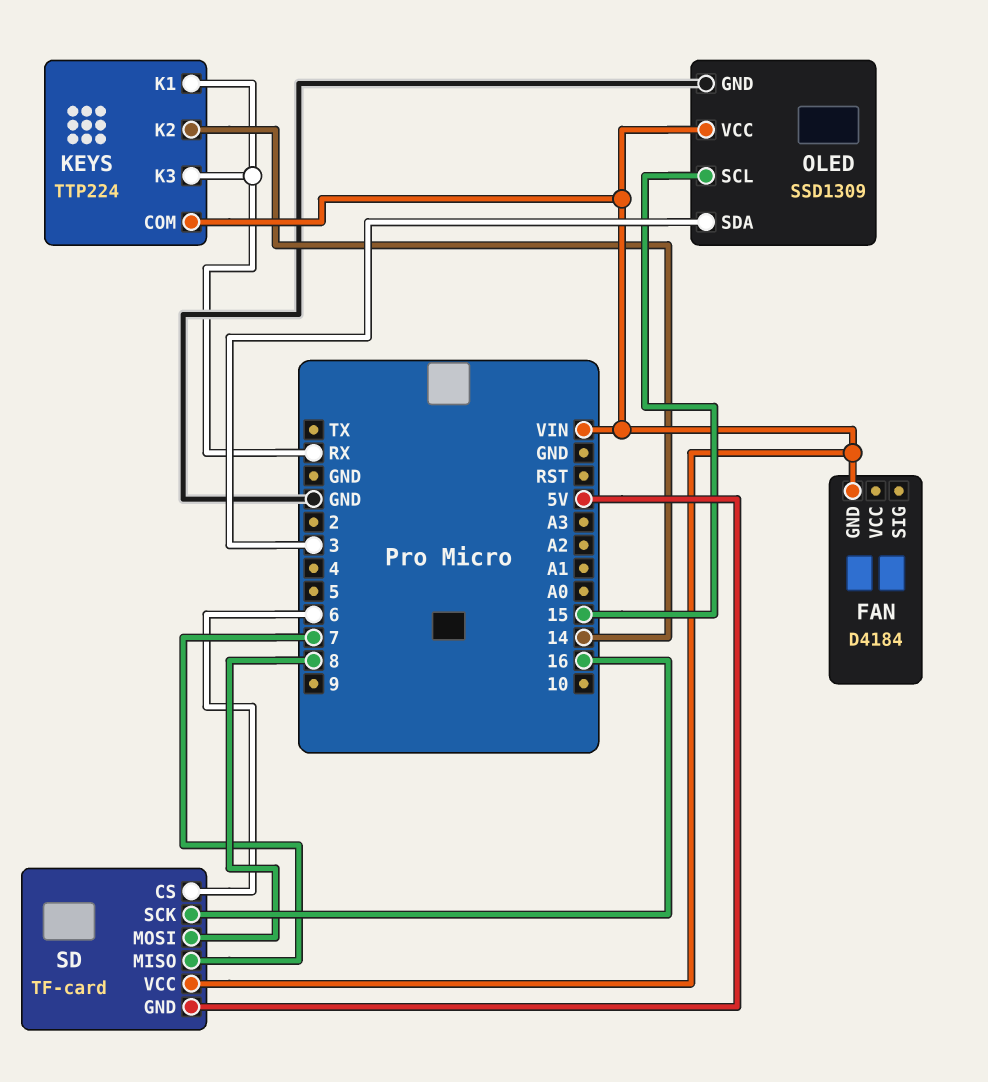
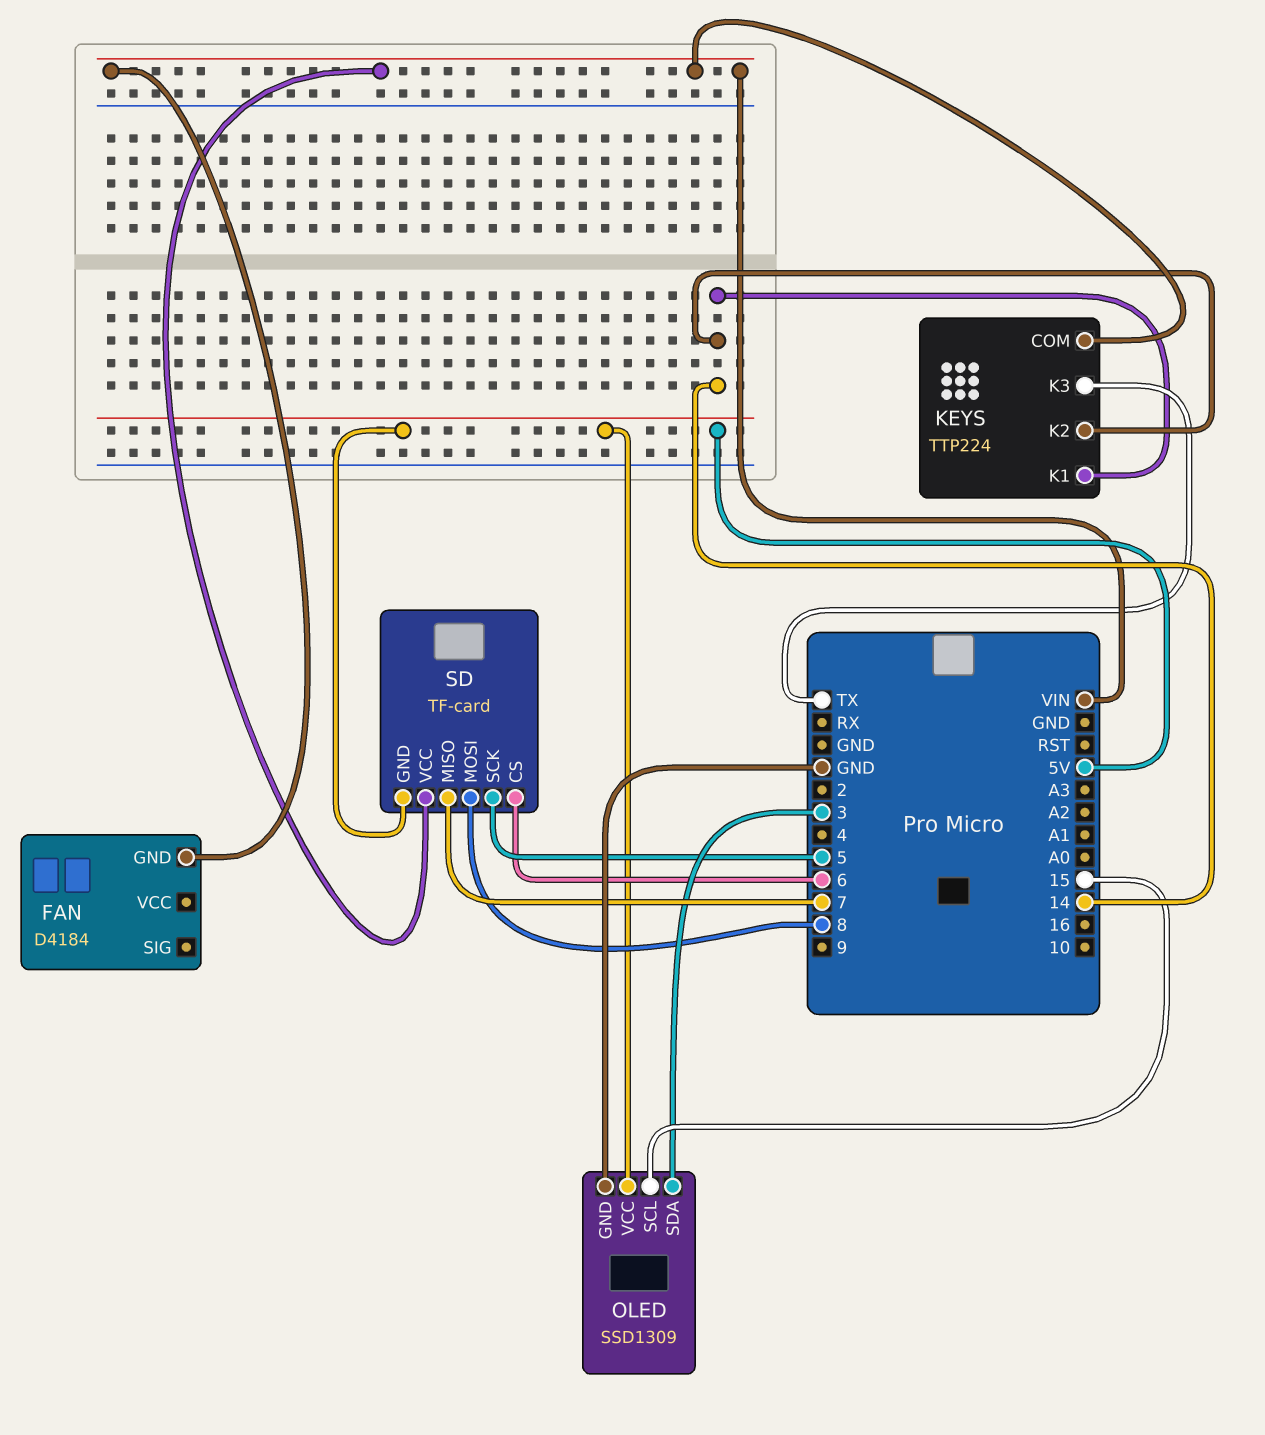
KEYS pin K1: RX -> 14
KEYS pin K3: RX -> TX
OLED pin VCC: VIN -> 5V
SD pin SCK: 16 -> 5

